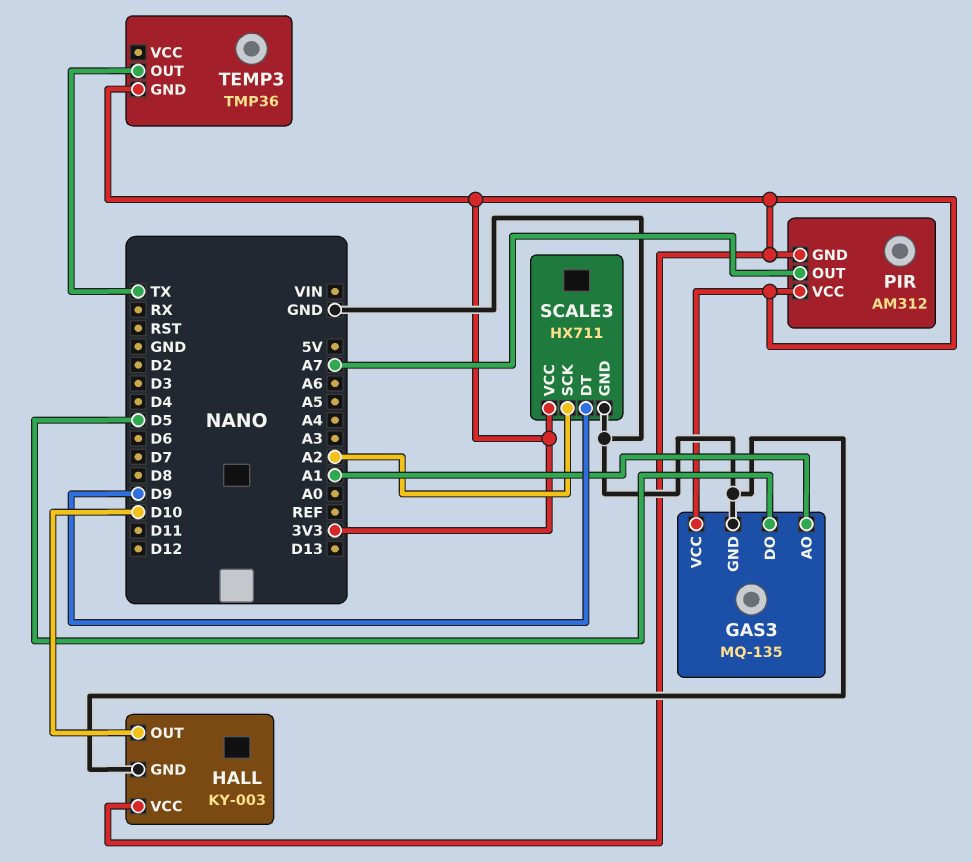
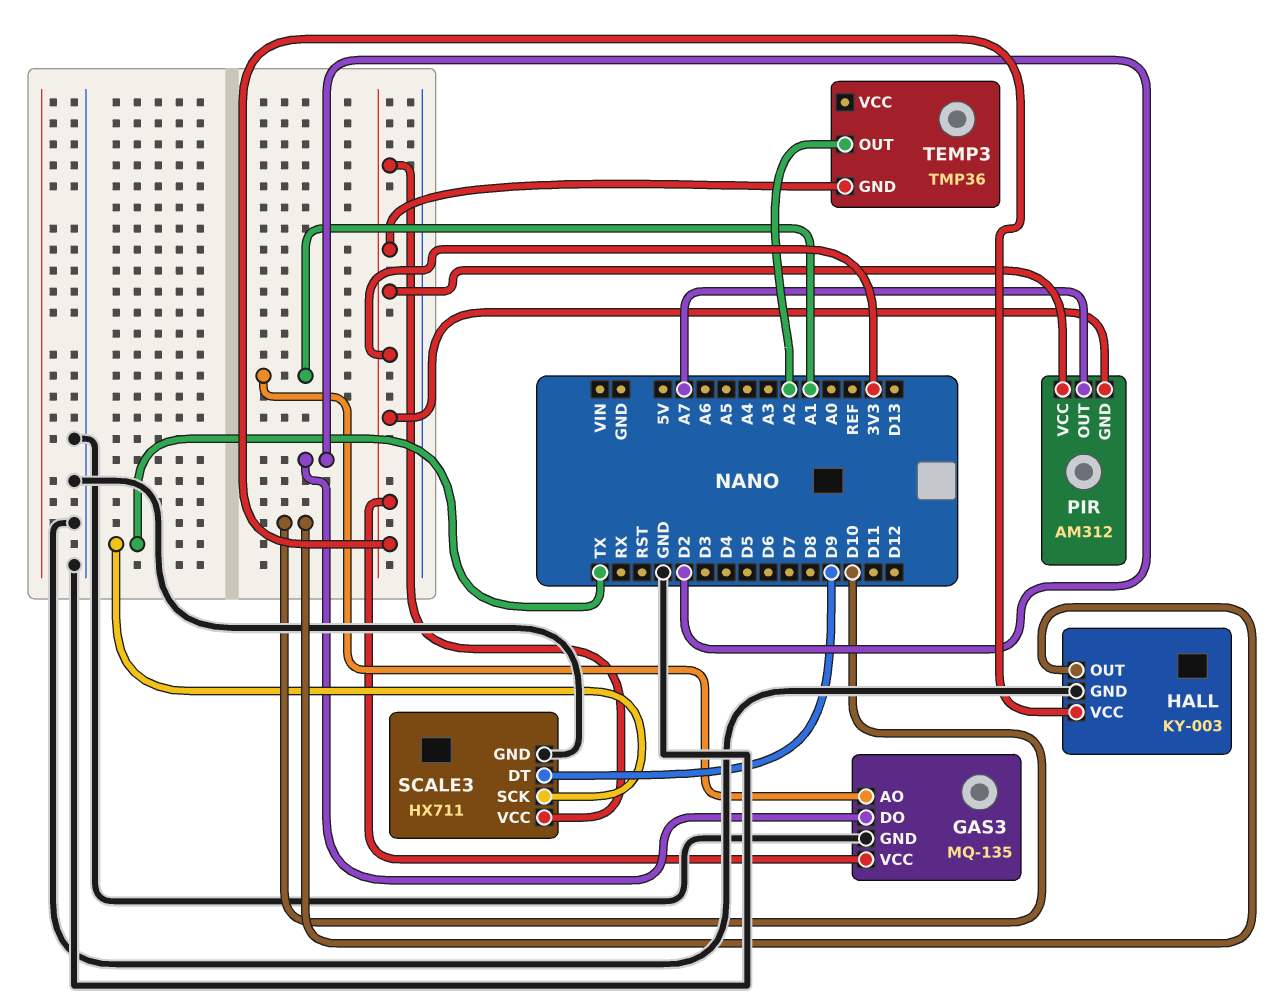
GAS3 pin DO: D5 -> D2
SCALE3 pin SCK: A2 -> TX
TEMP3 pin OUT: TX -> A2

